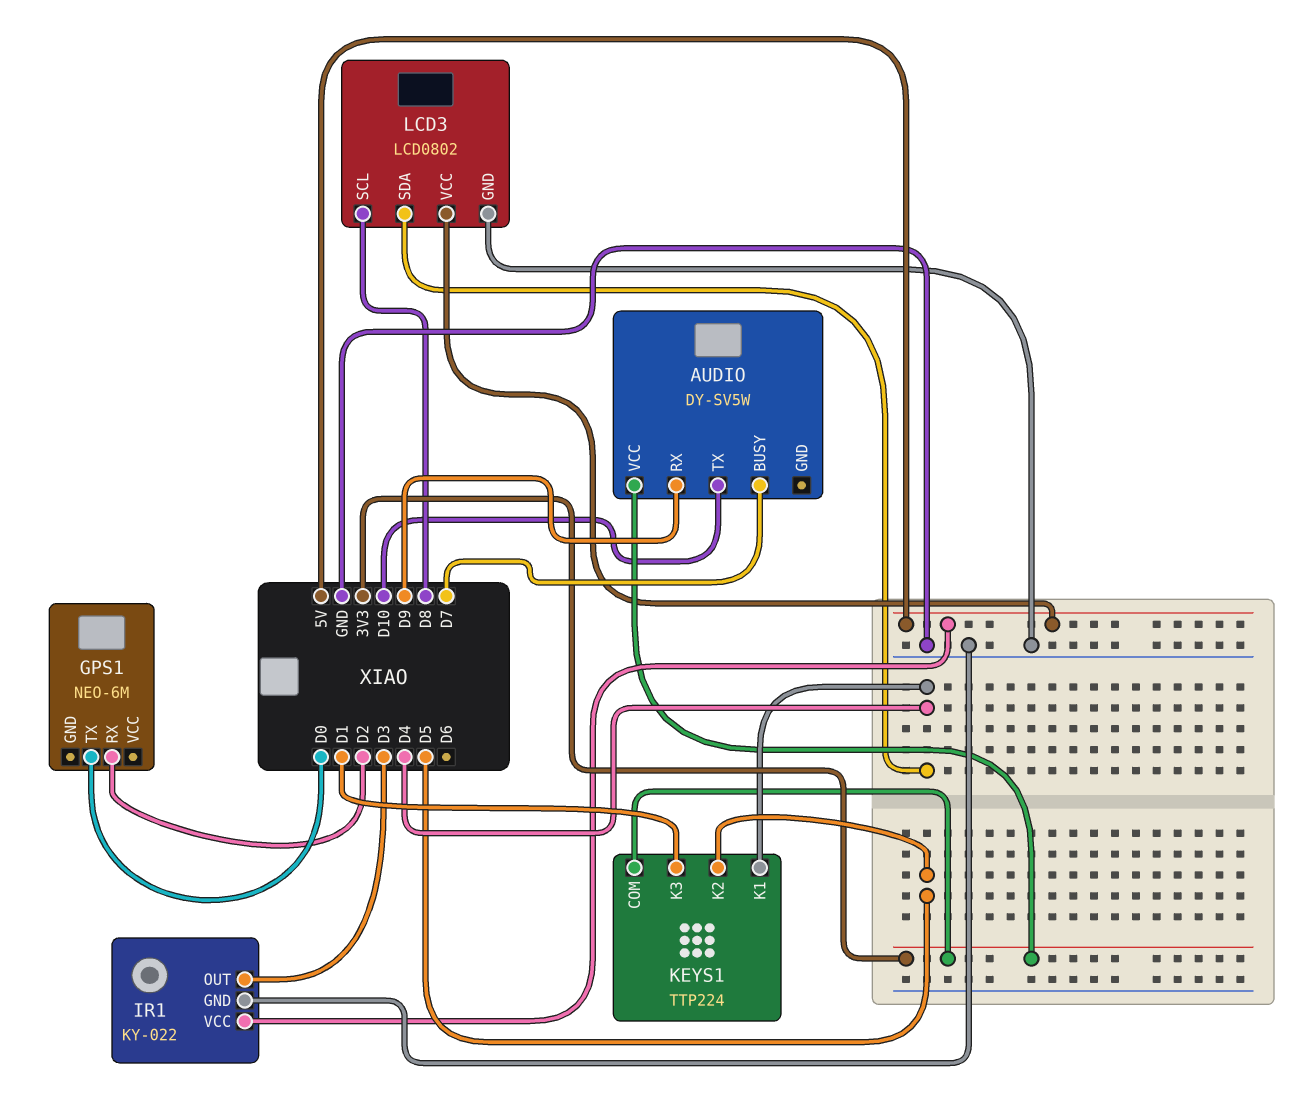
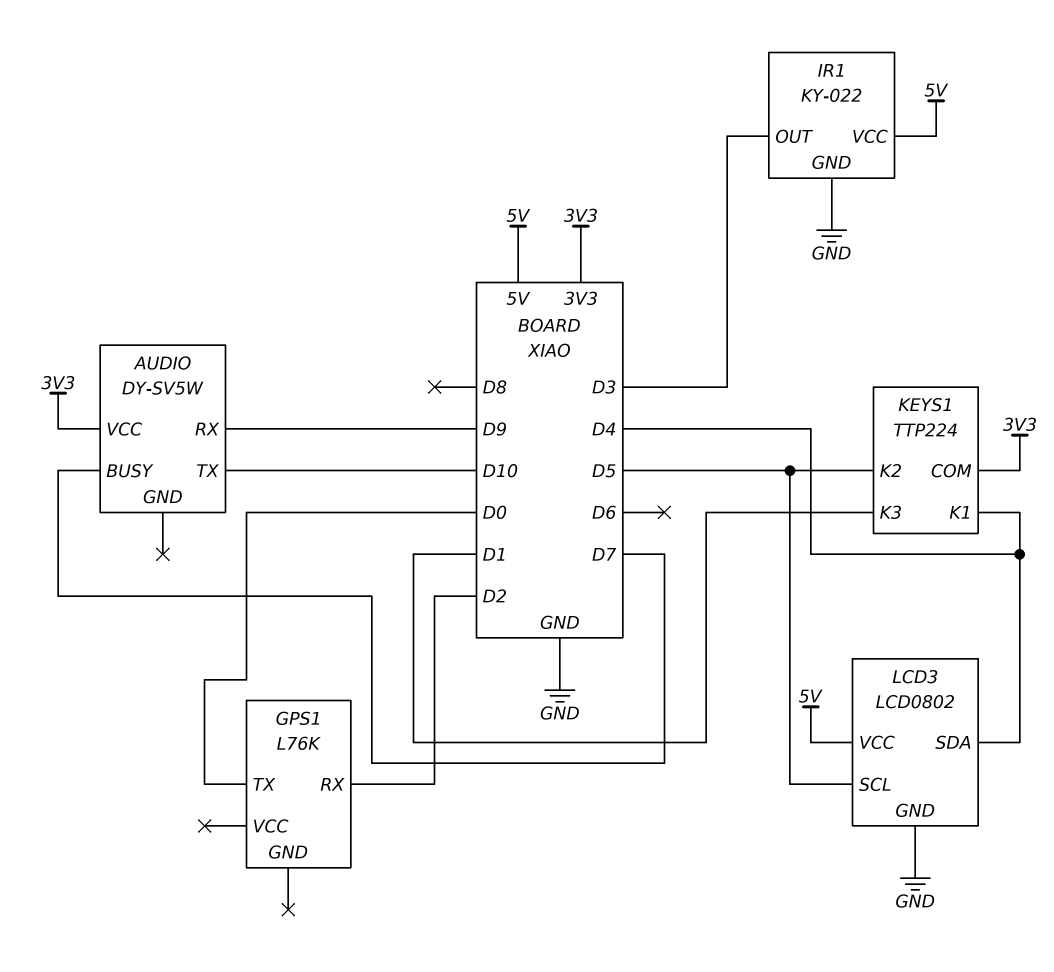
GPS1: NEO-6M -> L76K
LCD3 pin SCL: D8 -> D5

